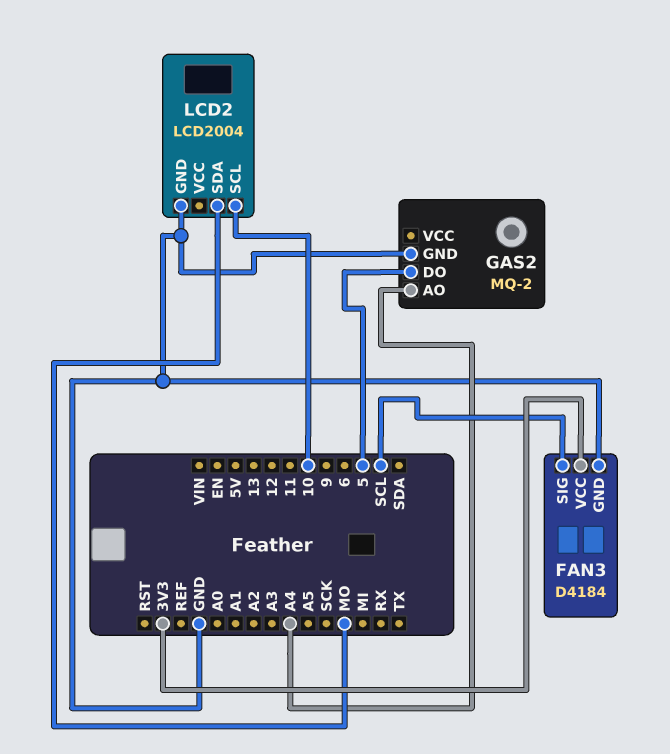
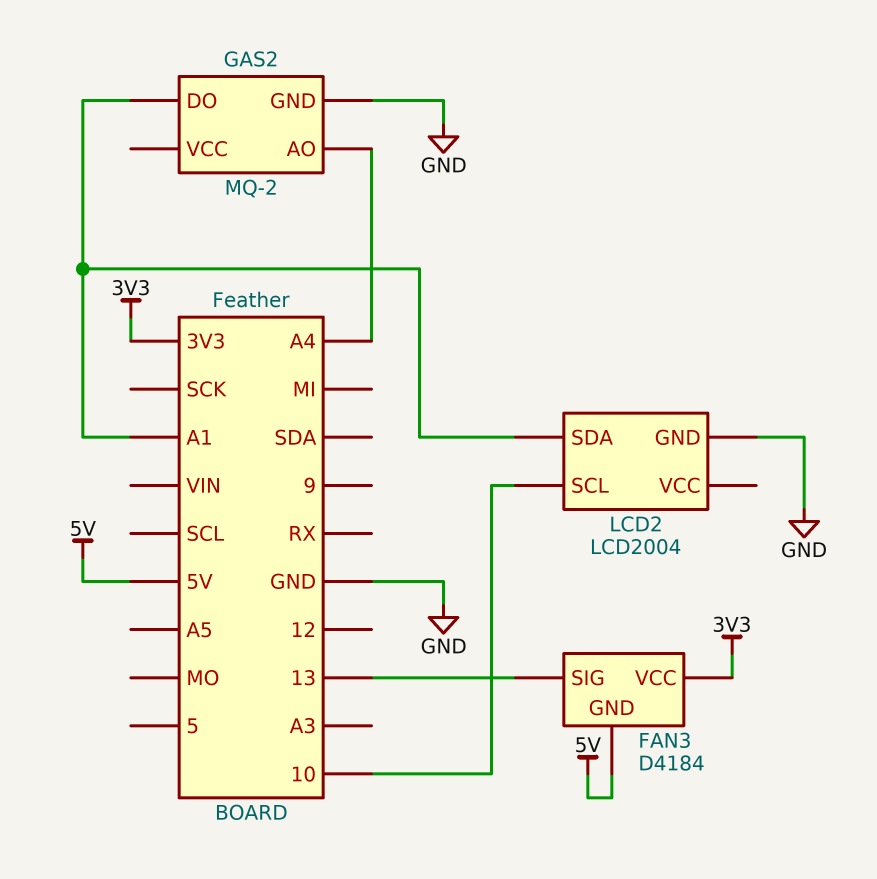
FAN3 pin GND: GND -> 5V
FAN3 pin SIG: SCL -> 13
GAS2 pin DO: 5 -> A1
LCD2 pin SDA: MO -> A1

